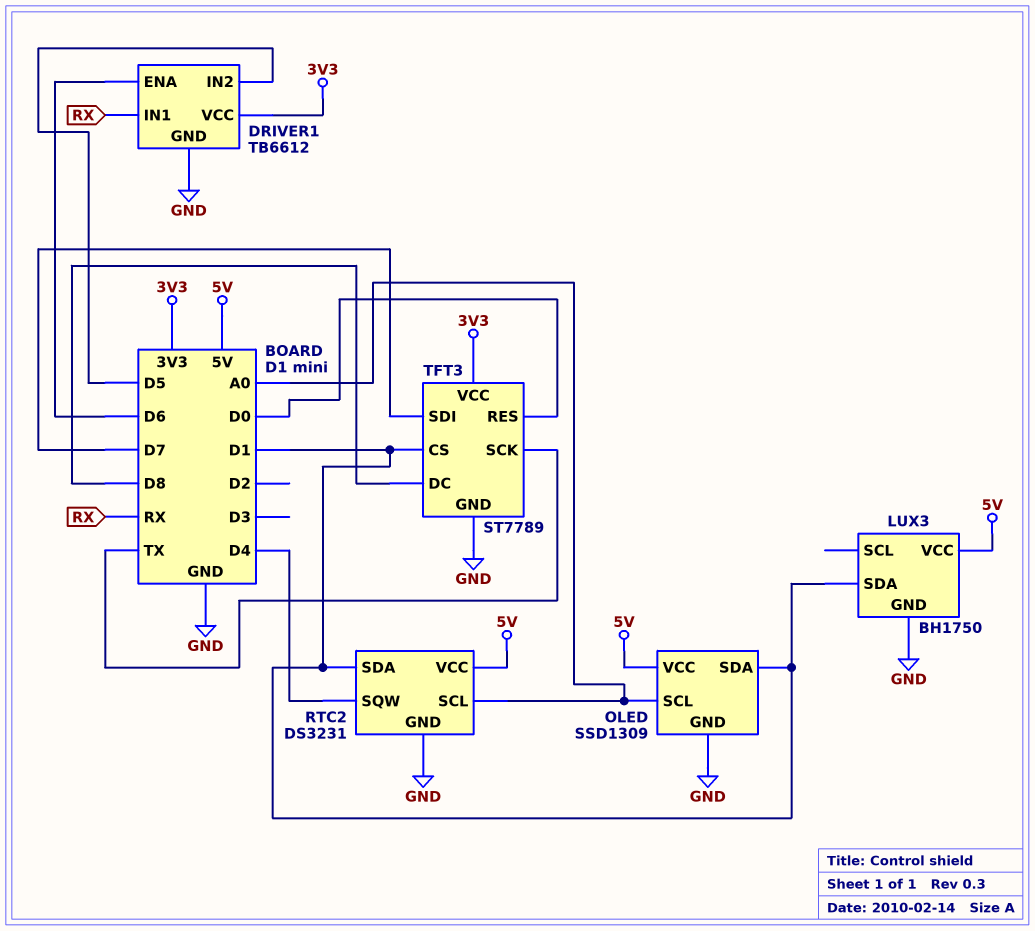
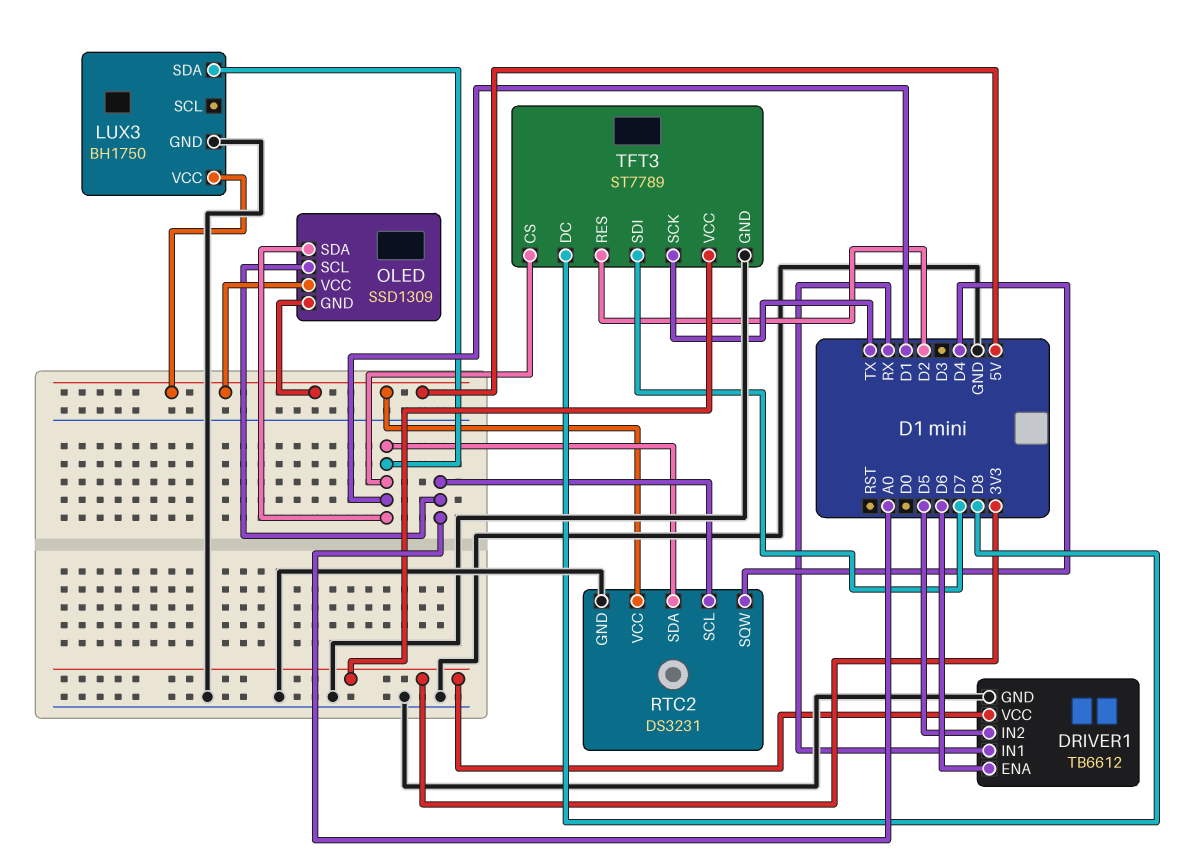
OLED pin GND: GND -> 5V
TFT3 pin RES: D0 -> D2

